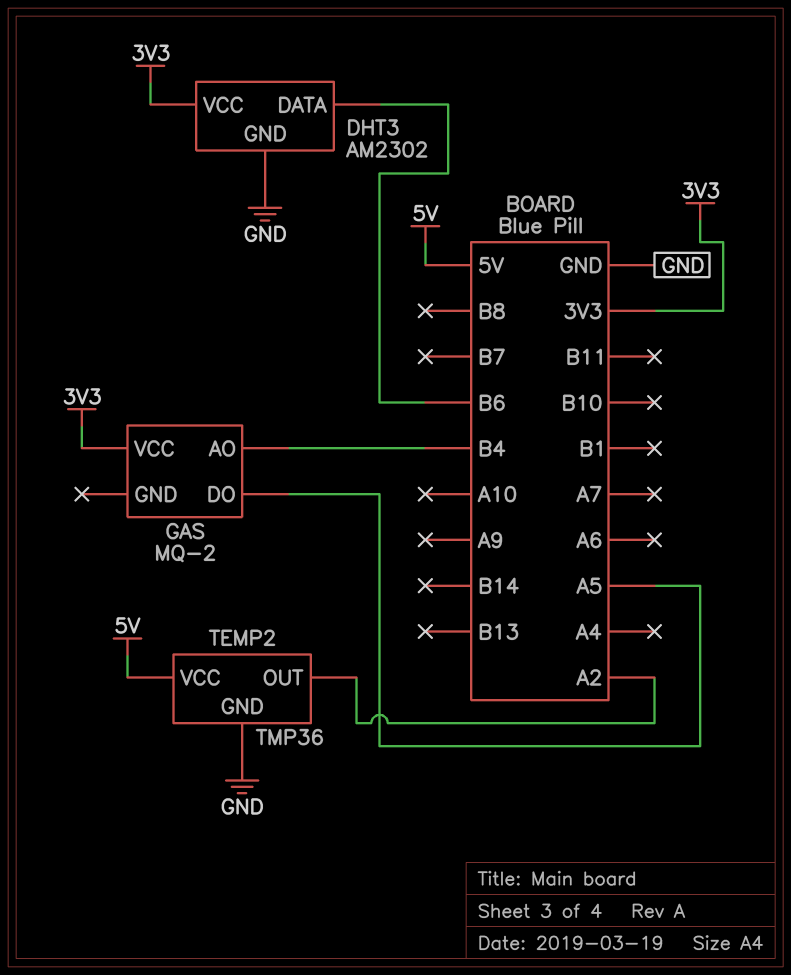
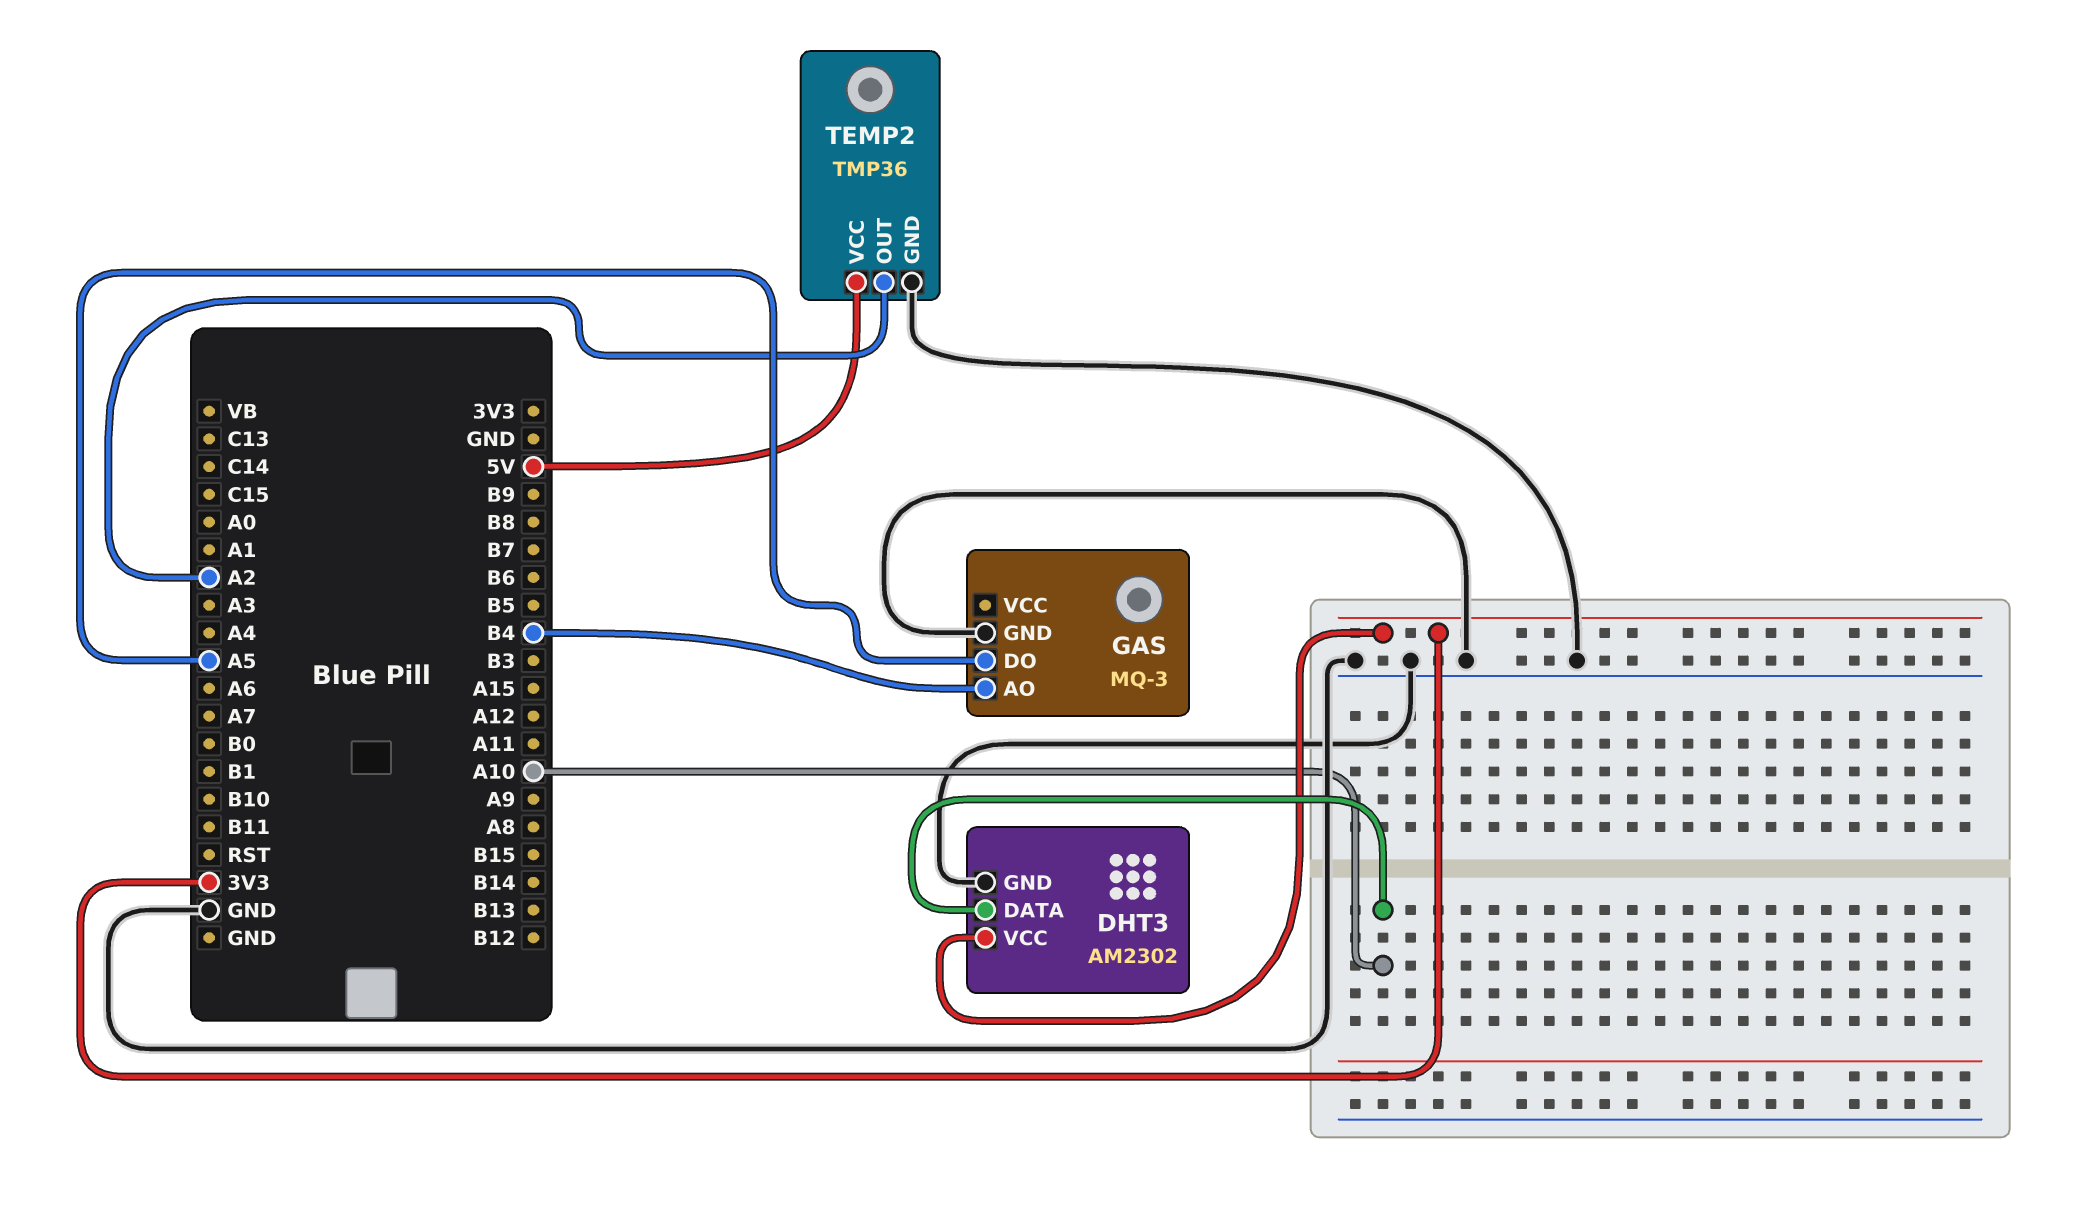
DHT3 pin DATA: B6 -> A10
GAS: MQ-2 -> MQ-3
GAS pin GND: none -> GND
GAS pin VCC: 3V3 -> none

